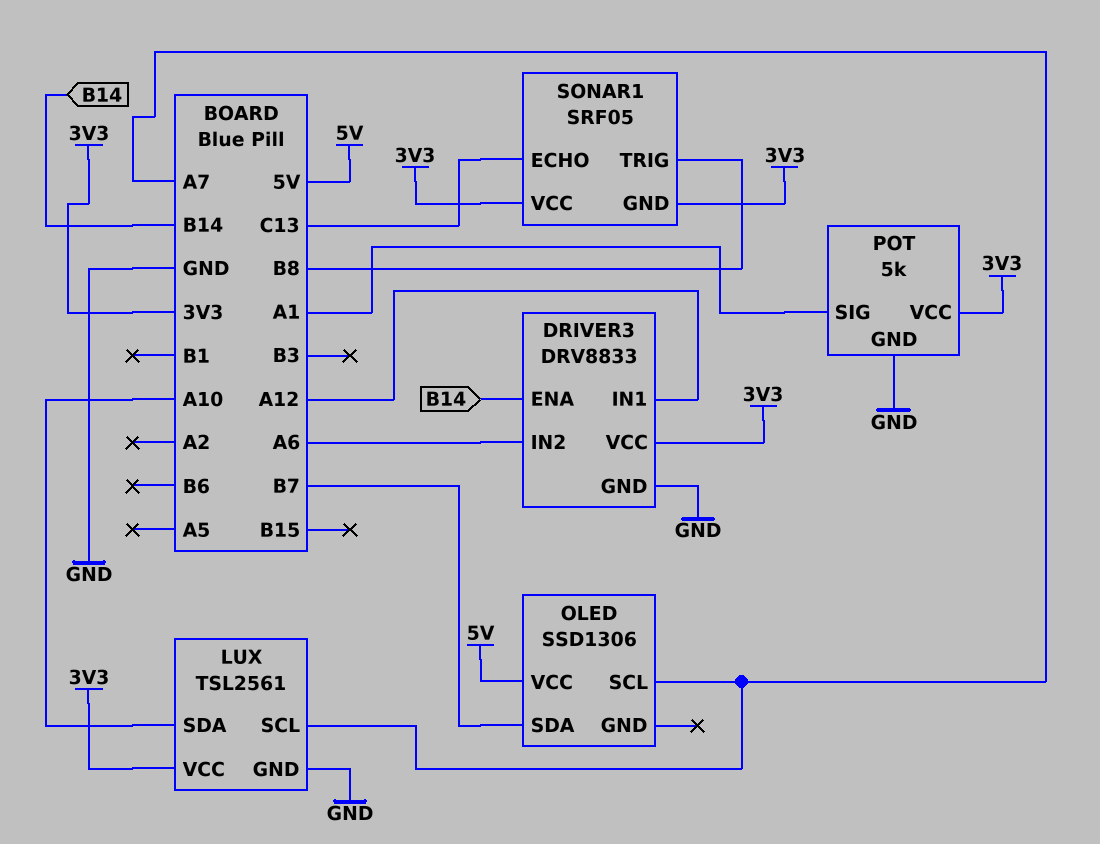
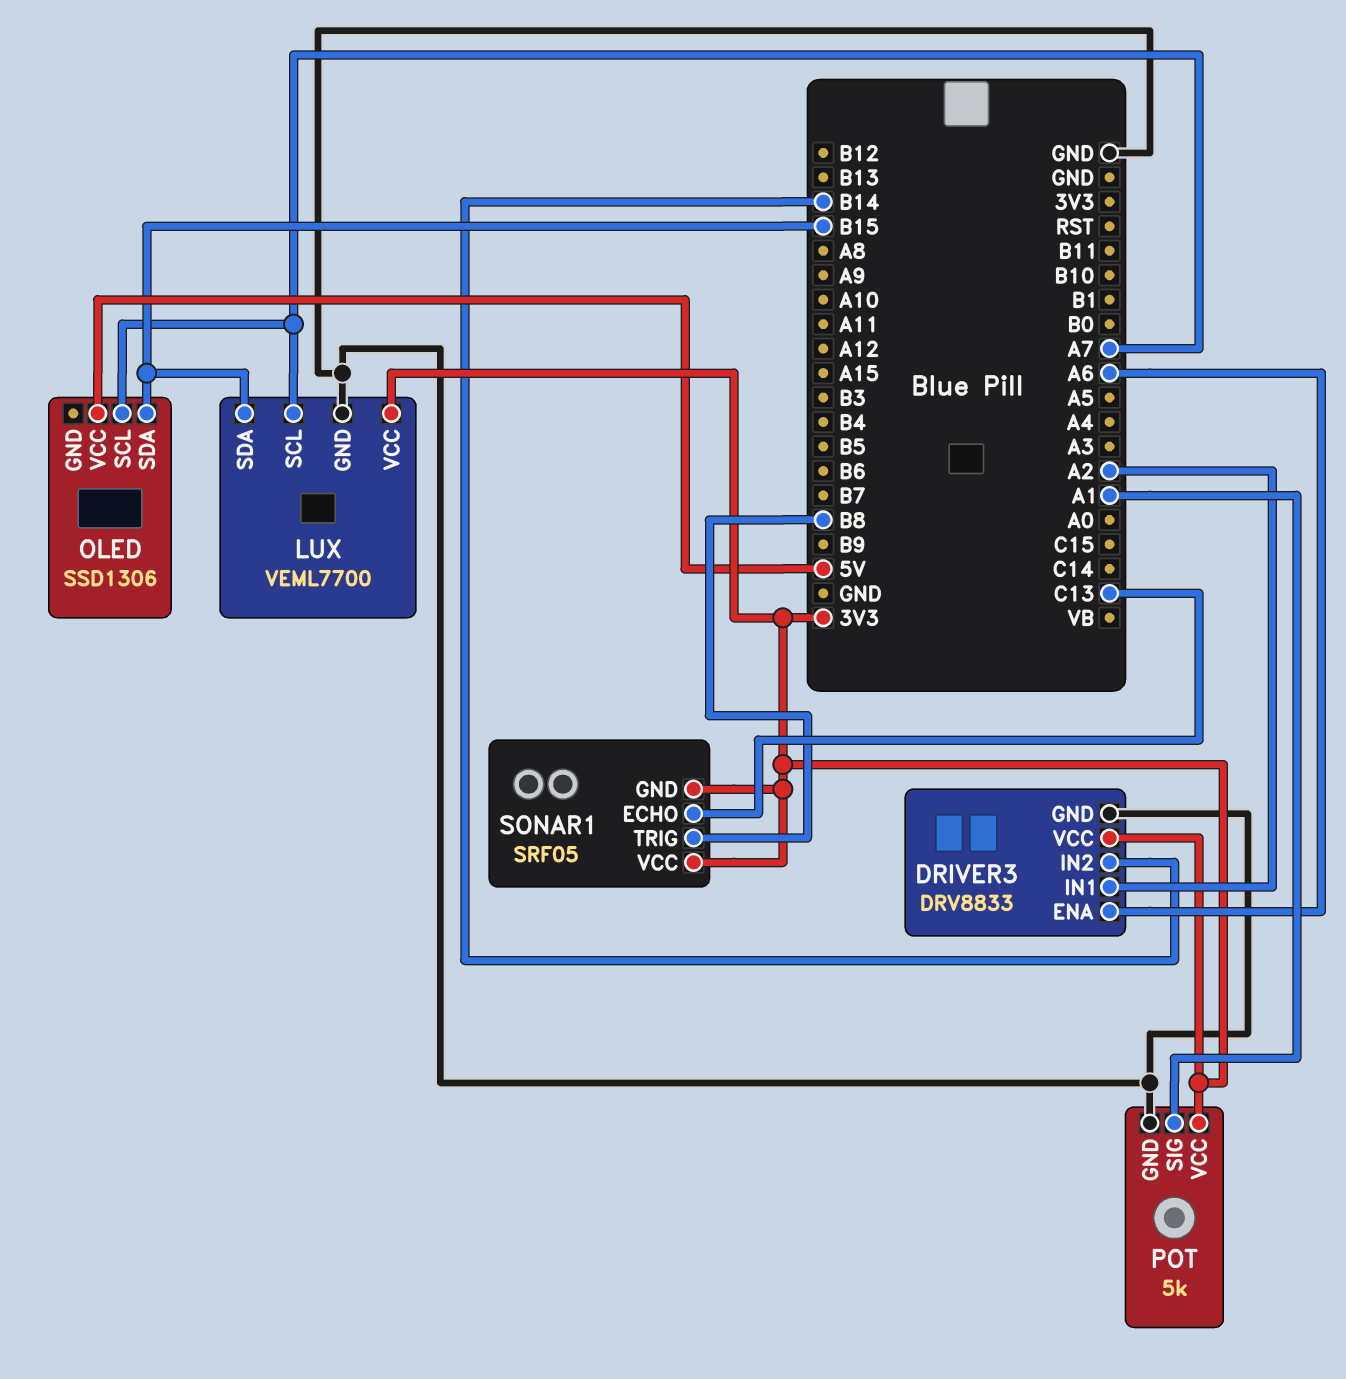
DRIVER3 pin ENA: B14 -> A6
DRIVER3 pin IN1: A12 -> A2
DRIVER3 pin IN2: A6 -> B14
LUX: TSL2561 -> VEML7700
LUX pin SDA: A10 -> B15
OLED pin SDA: B7 -> B15

